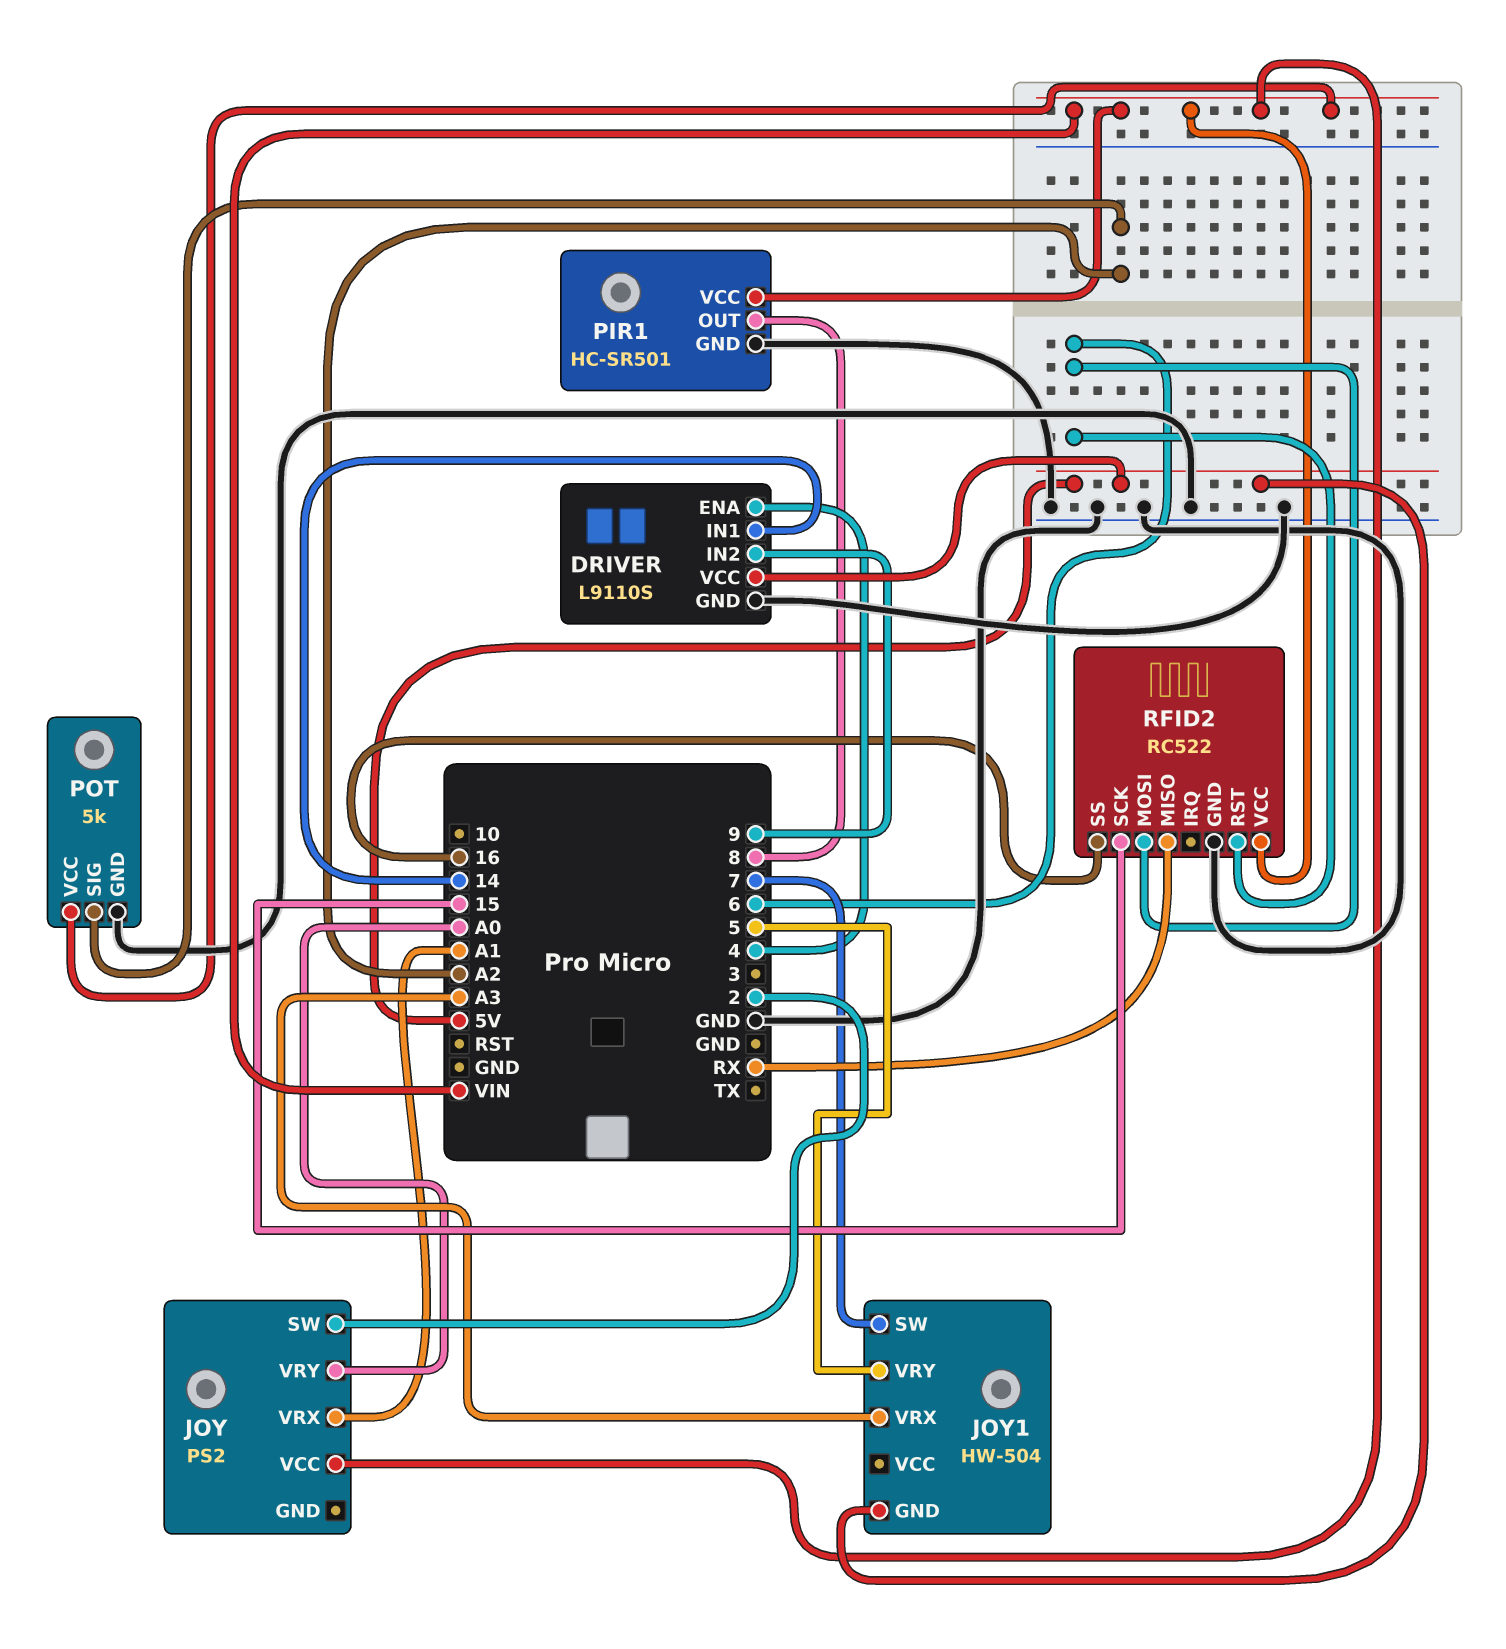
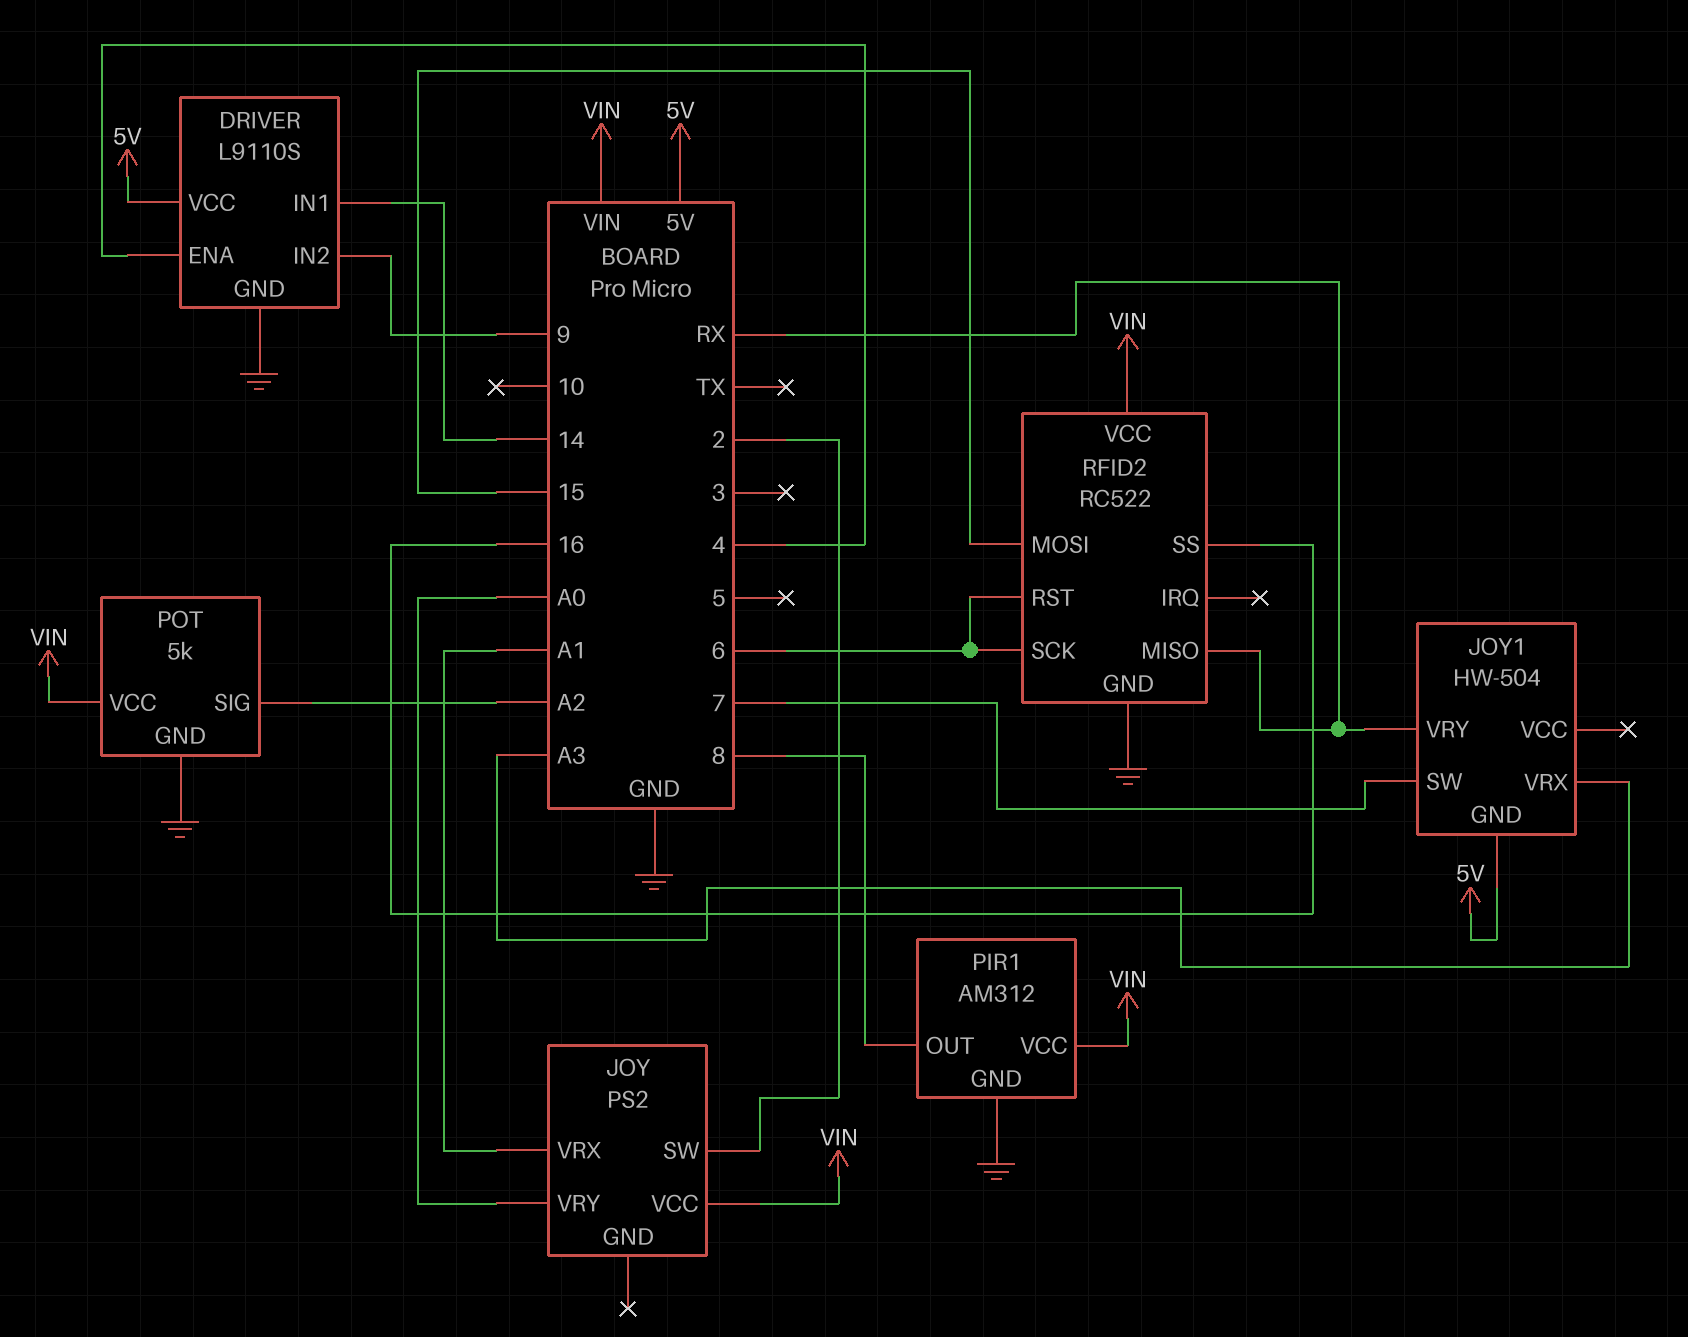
JOY1 pin VRY: 5 -> RX
PIR1: HC-SR501 -> AM312
RFID2 pin MOSI: 6 -> 15
RFID2 pin SCK: 15 -> 6

